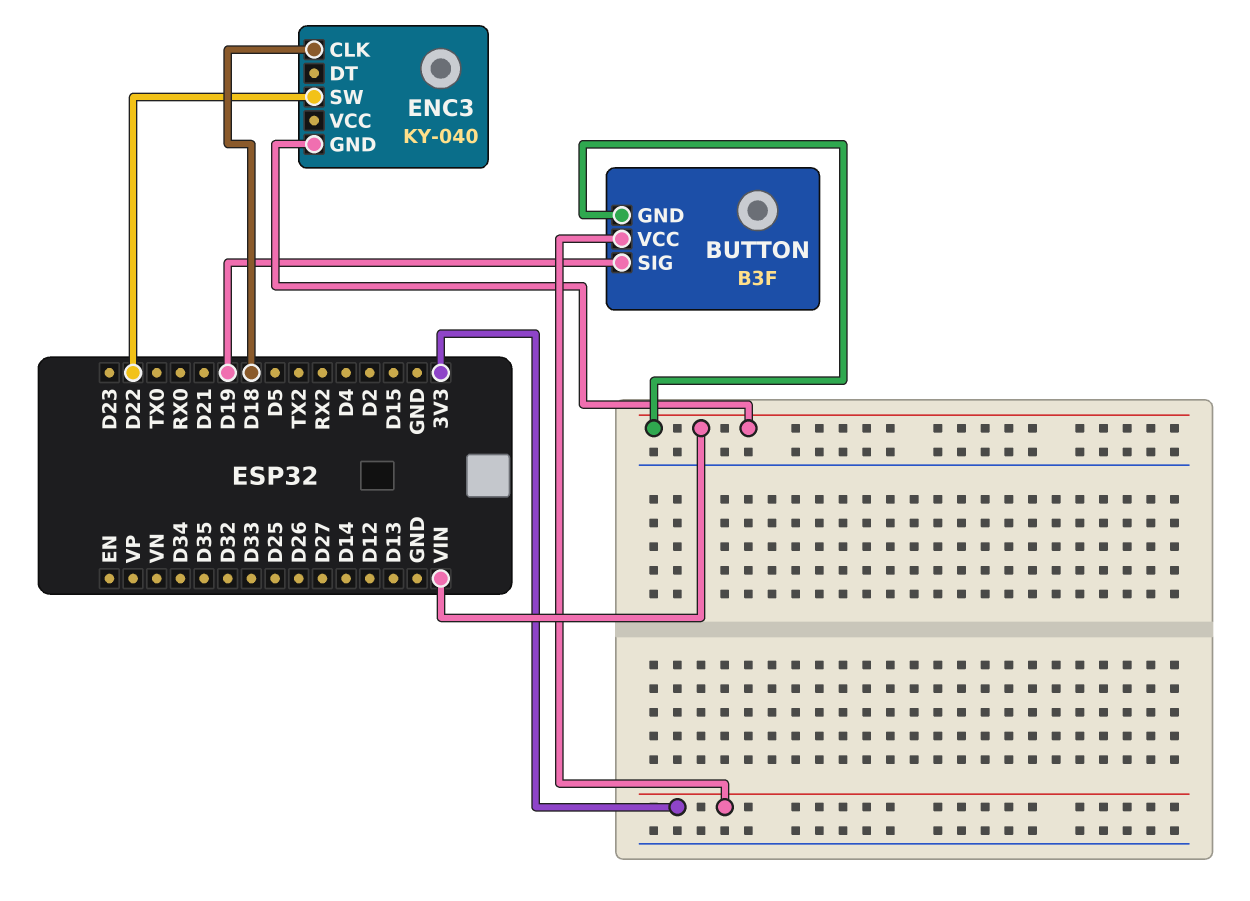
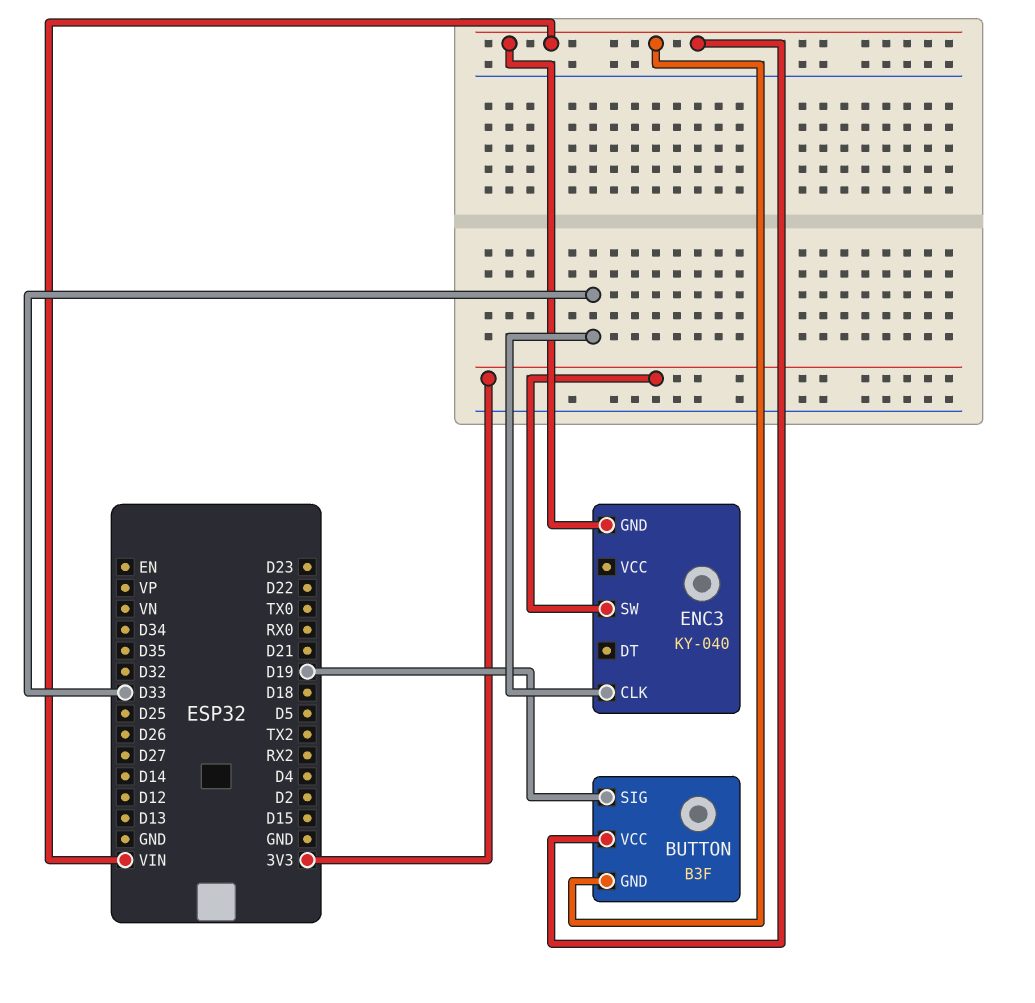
BUTTON pin VCC: 3V3 -> VIN
ENC3 pin CLK: D18 -> D33
ENC3 pin SW: D22 -> 3V3

